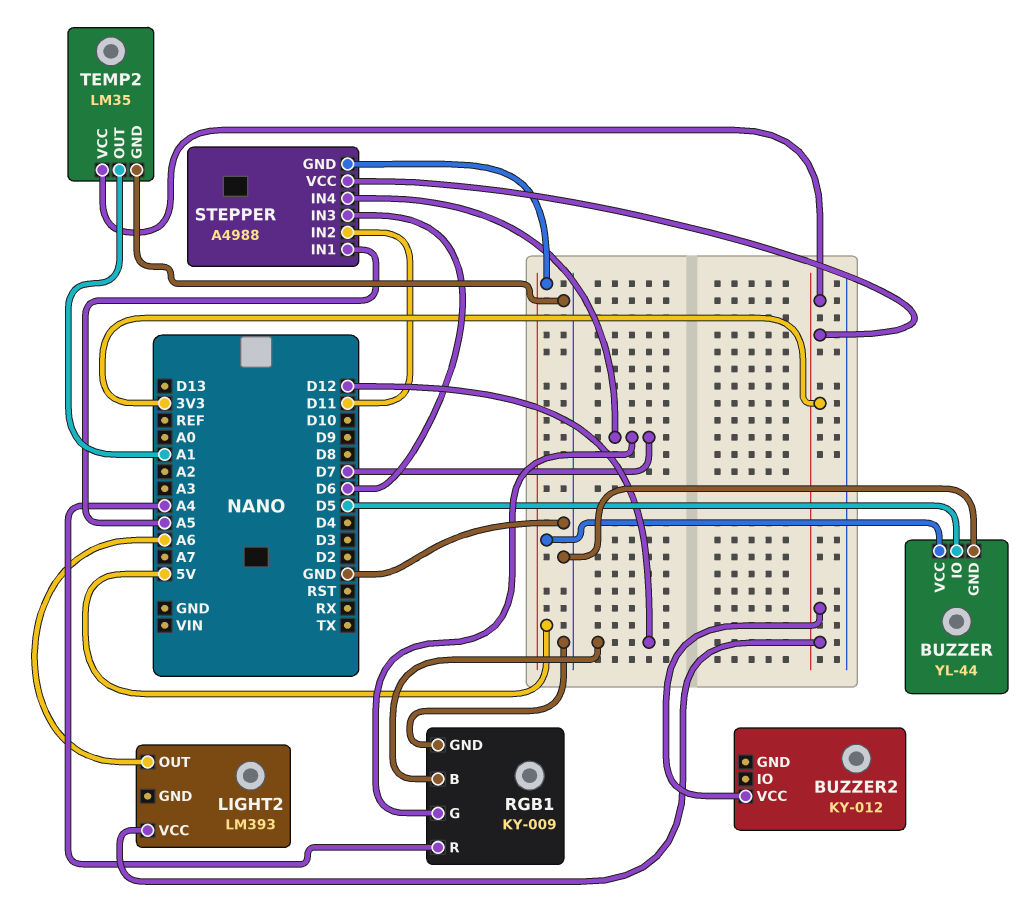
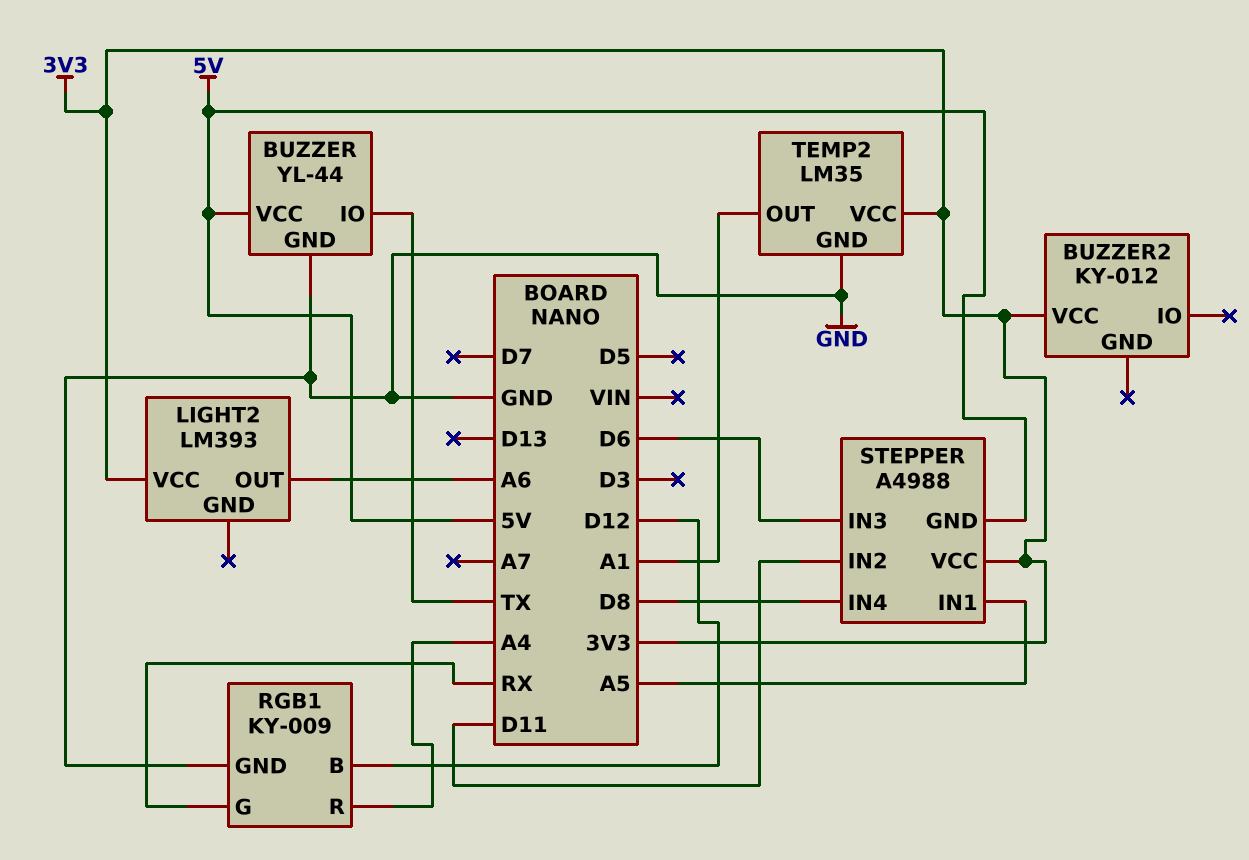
BUZZER pin IO: D5 -> TX
RGB1 pin G: D7 -> RX
STEPPER pin IN4: D7 -> D8

